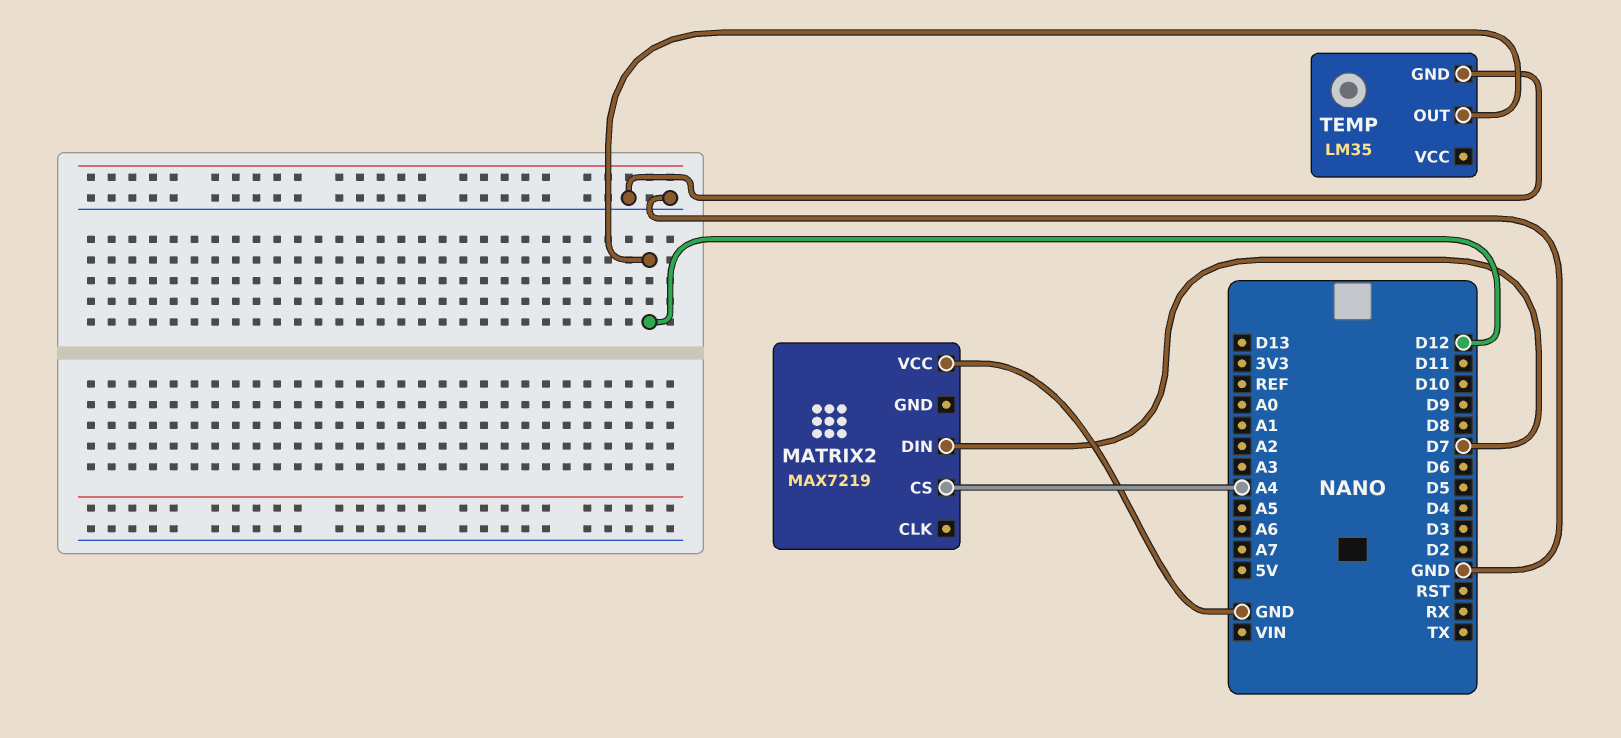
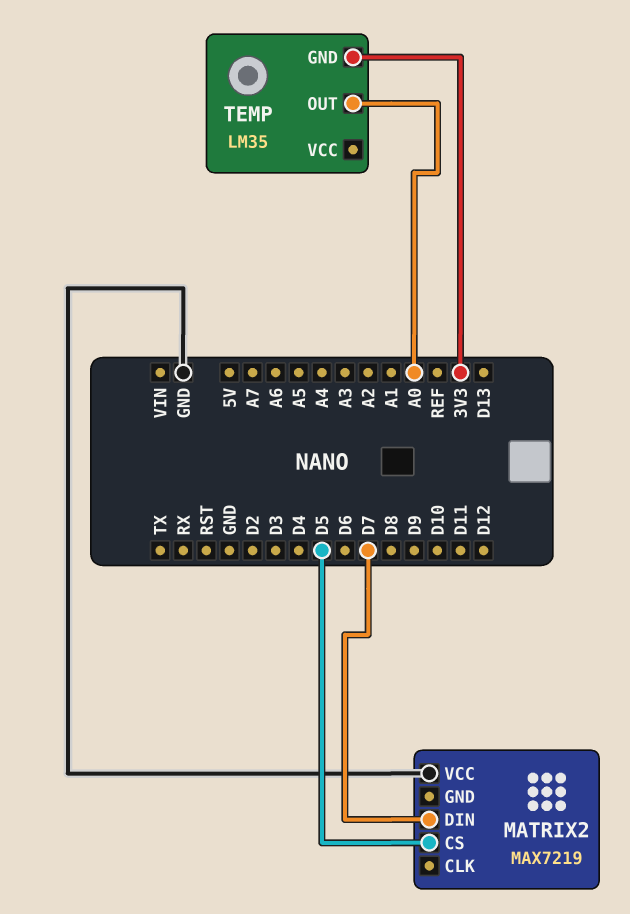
MATRIX2 pin CS: A4 -> D5
TEMP pin GND: GND -> 3V3
TEMP pin OUT: D12 -> A0

